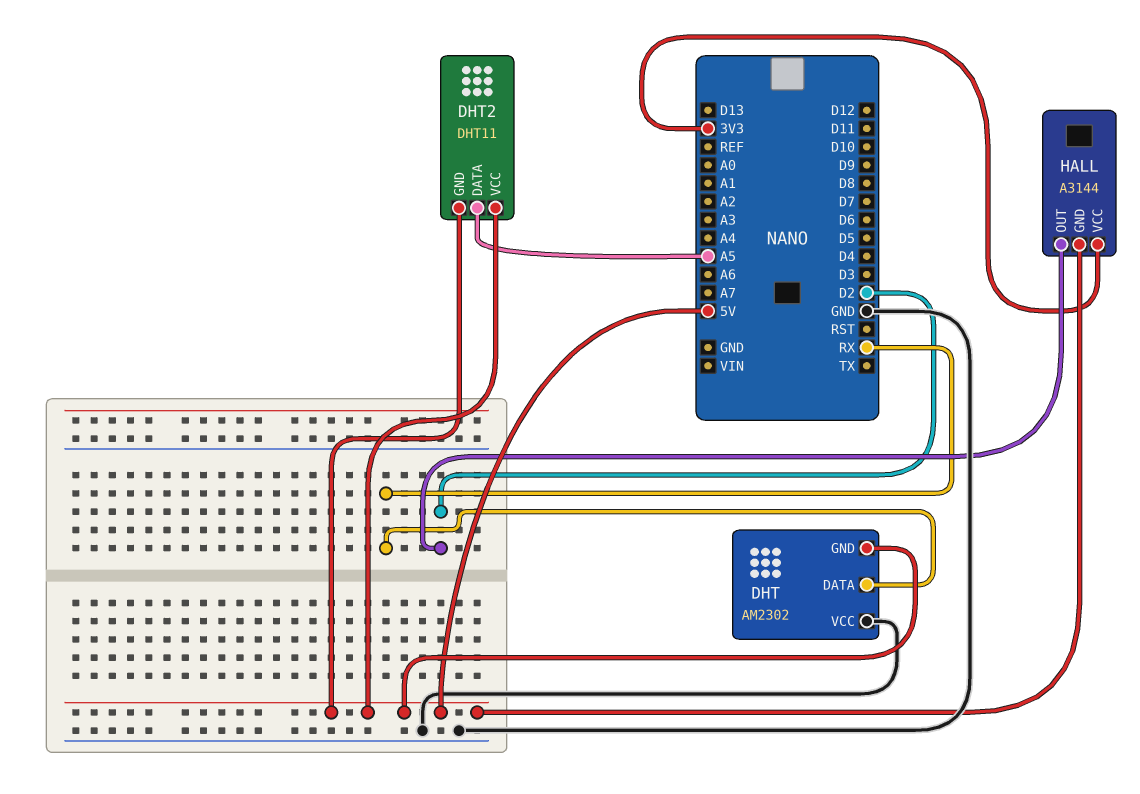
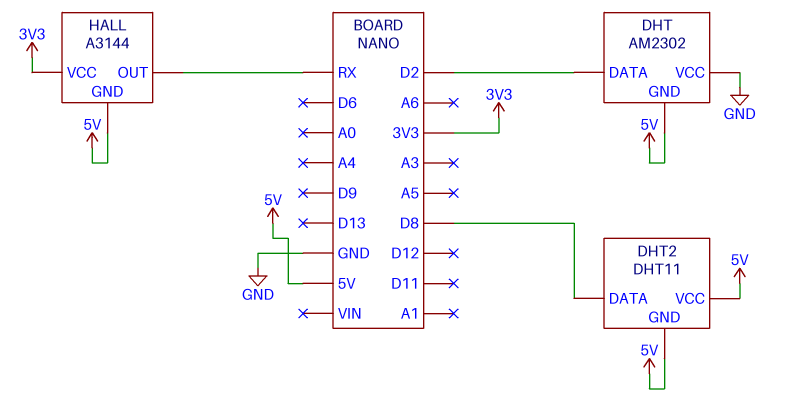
DHT pin DATA: RX -> D2
DHT2 pin DATA: A5 -> D8
HALL pin OUT: D2 -> RX

